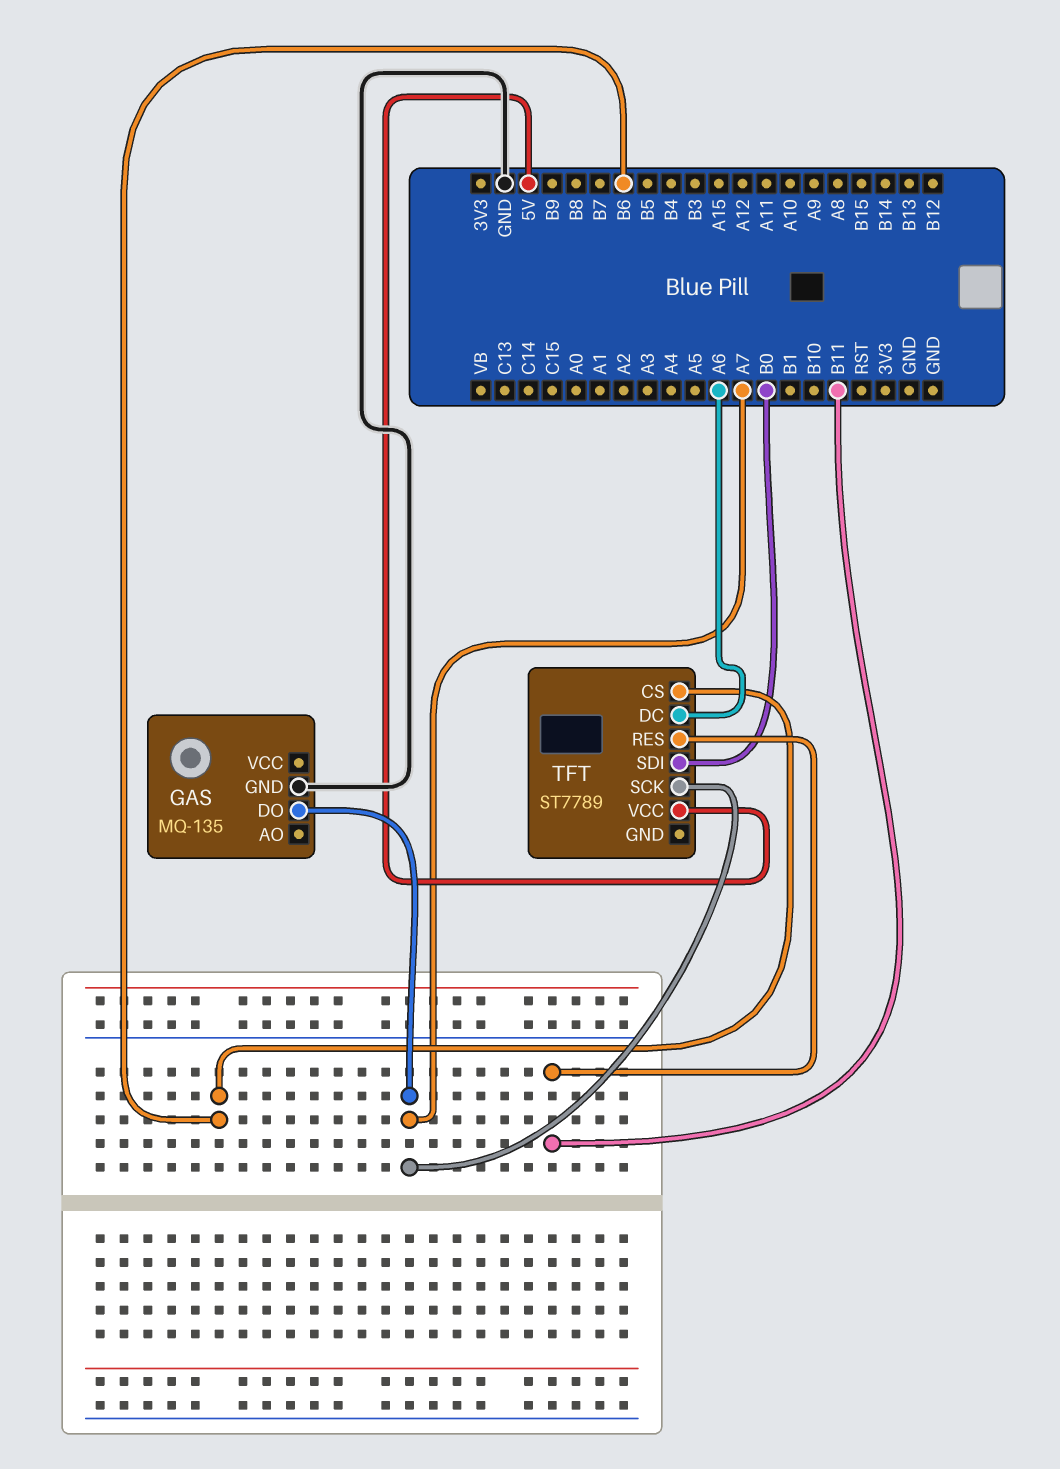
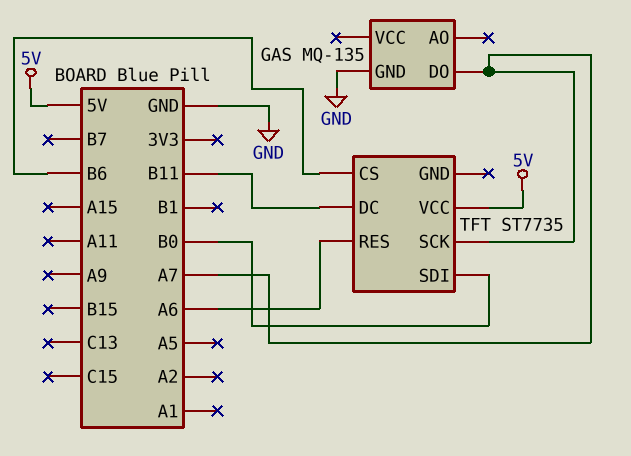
TFT: ST7789 -> ST7735
TFT pin DC: A6 -> B11
TFT pin RES: B11 -> A6

